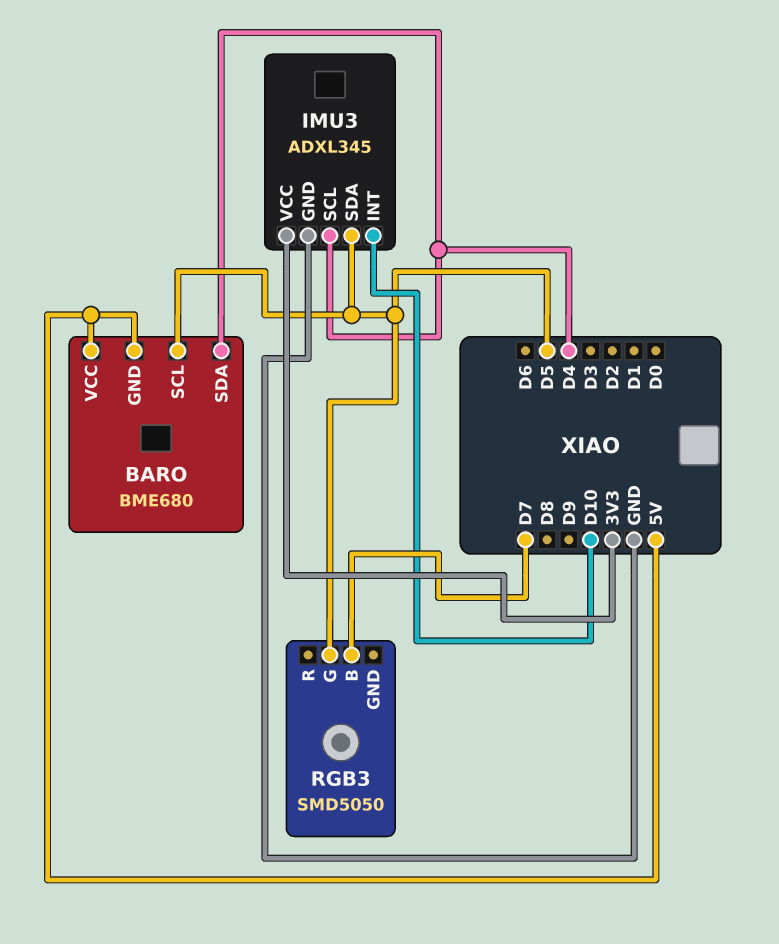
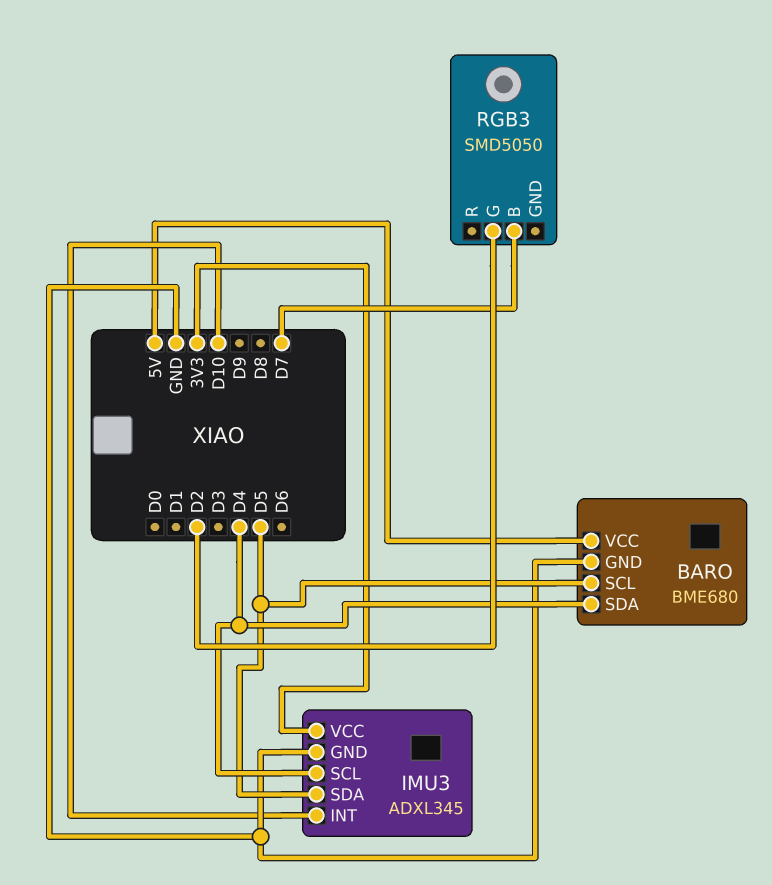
BARO pin GND: 5V -> GND
RGB3 pin G: D5 -> D2

